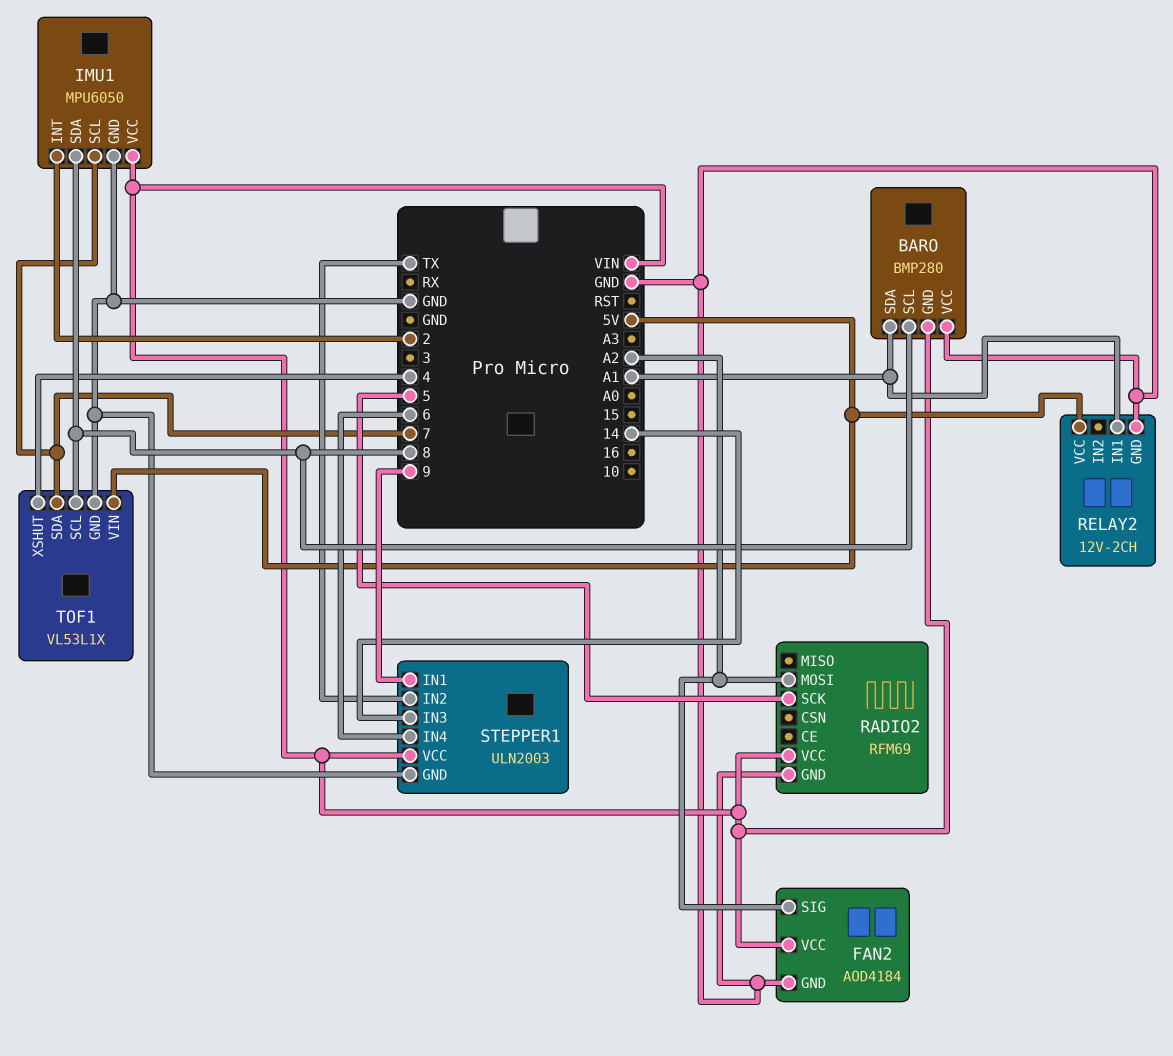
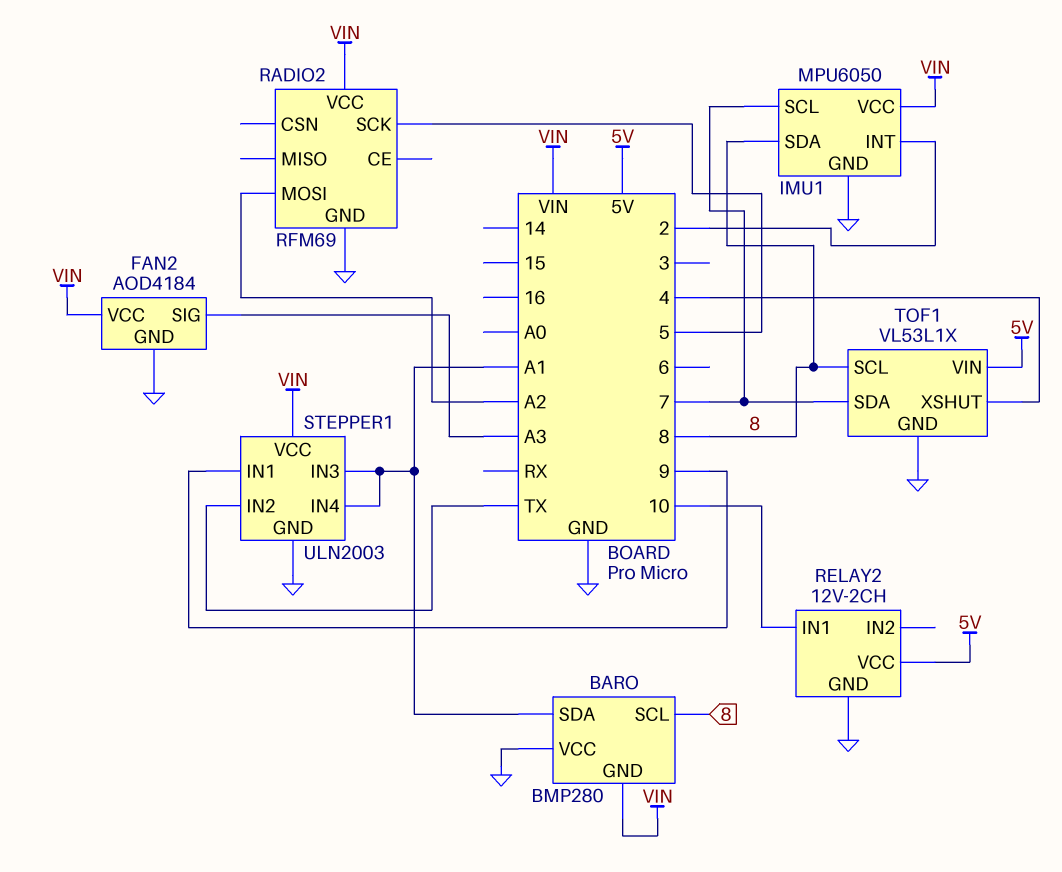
FAN2 pin SIG: A2 -> A3
RELAY2 pin IN1: A1 -> 10
STEPPER1 pin IN3: 14 -> A1
STEPPER1 pin IN4: 6 -> A1

